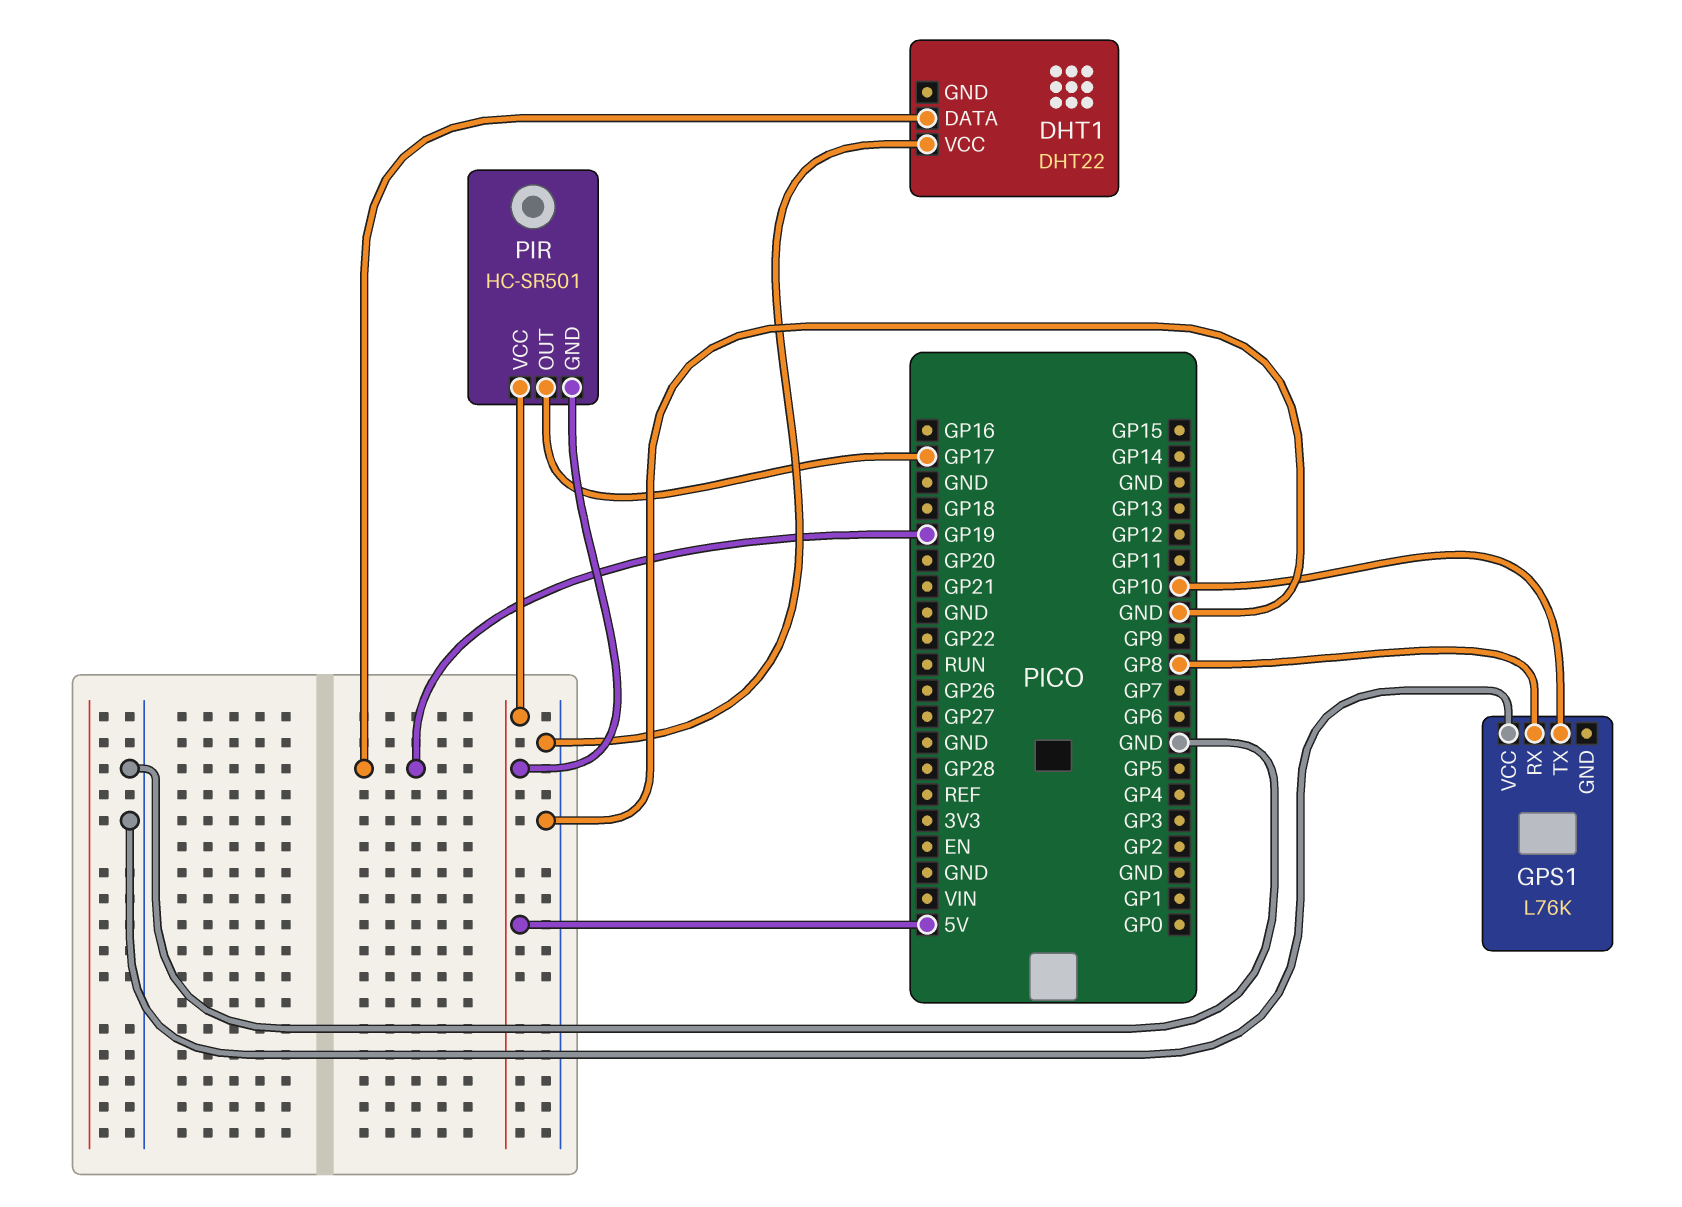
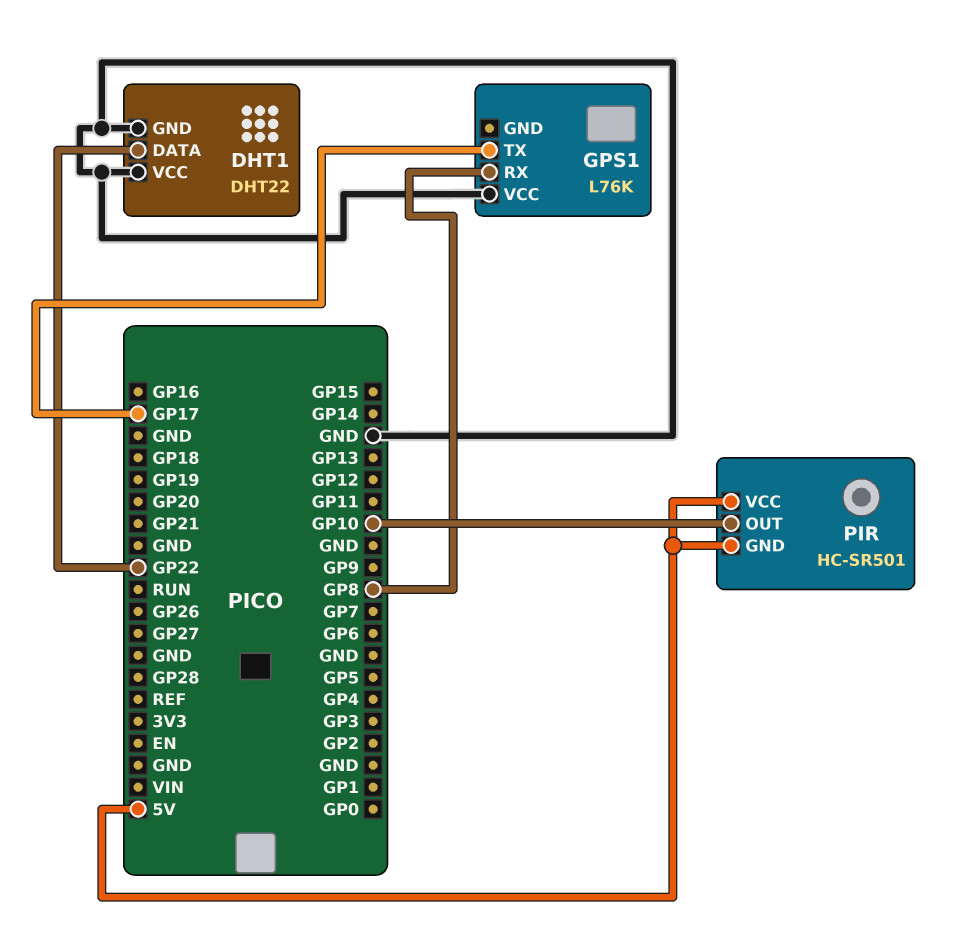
DHT1 pin DATA: GP19 -> GP22
DHT1 pin GND: none -> GND
GPS1 pin TX: GP10 -> GP17
PIR pin OUT: GP17 -> GP10

